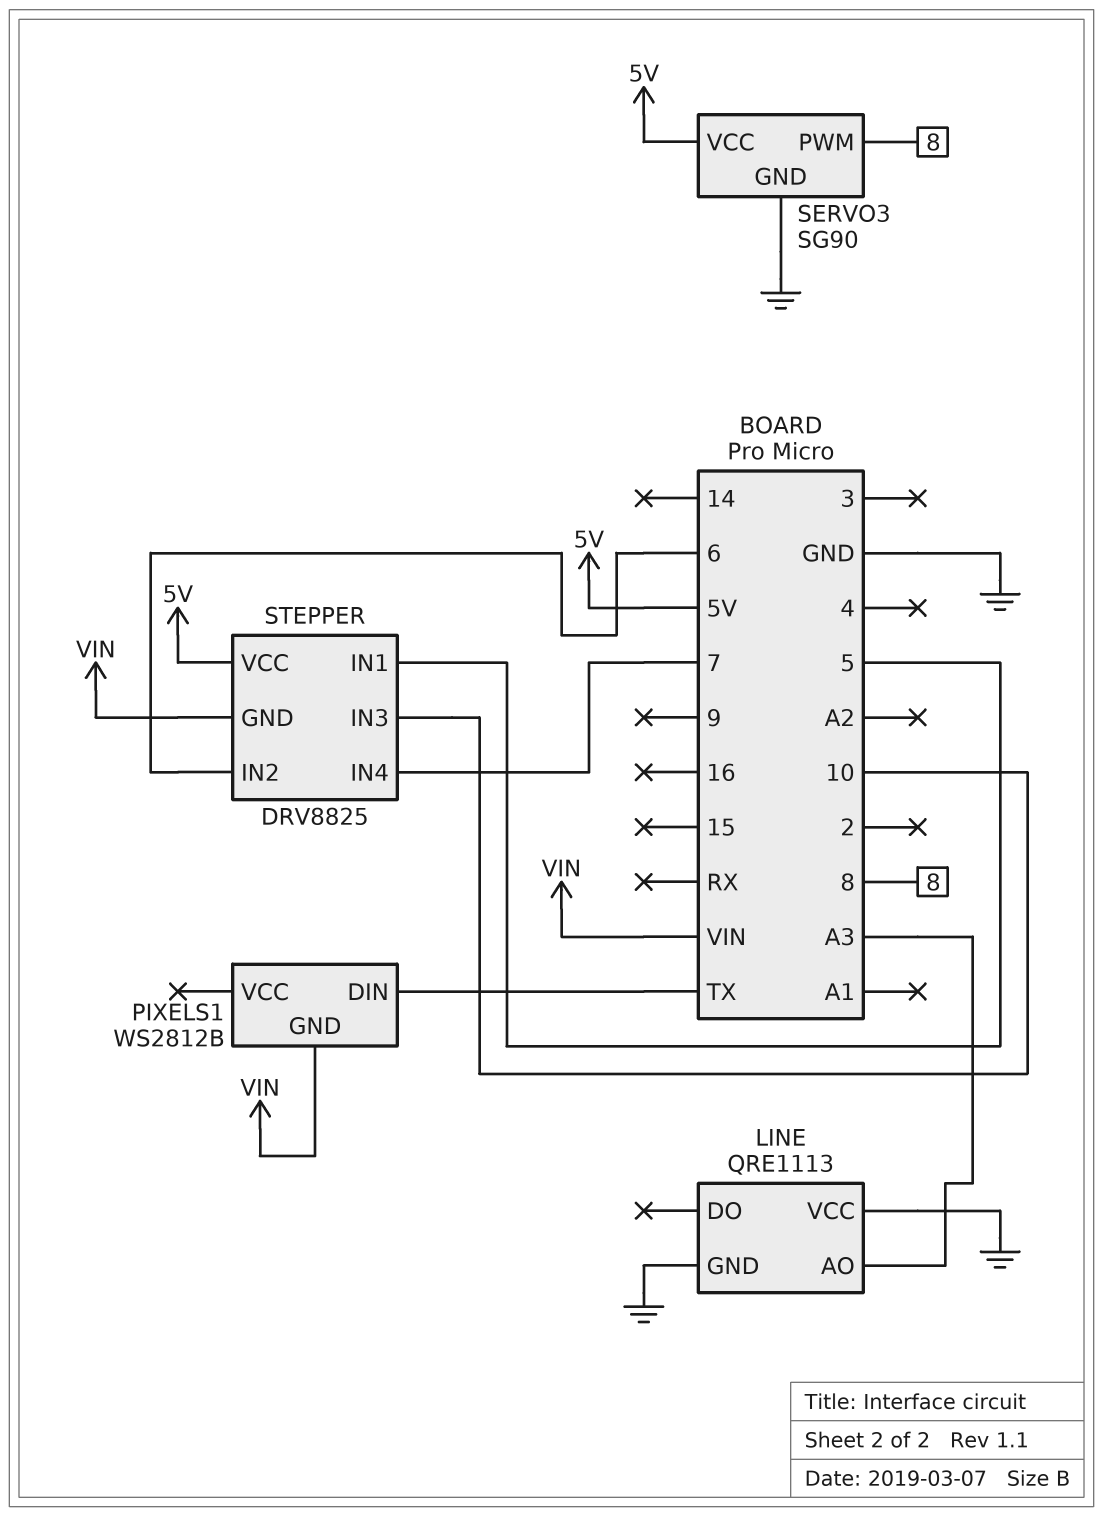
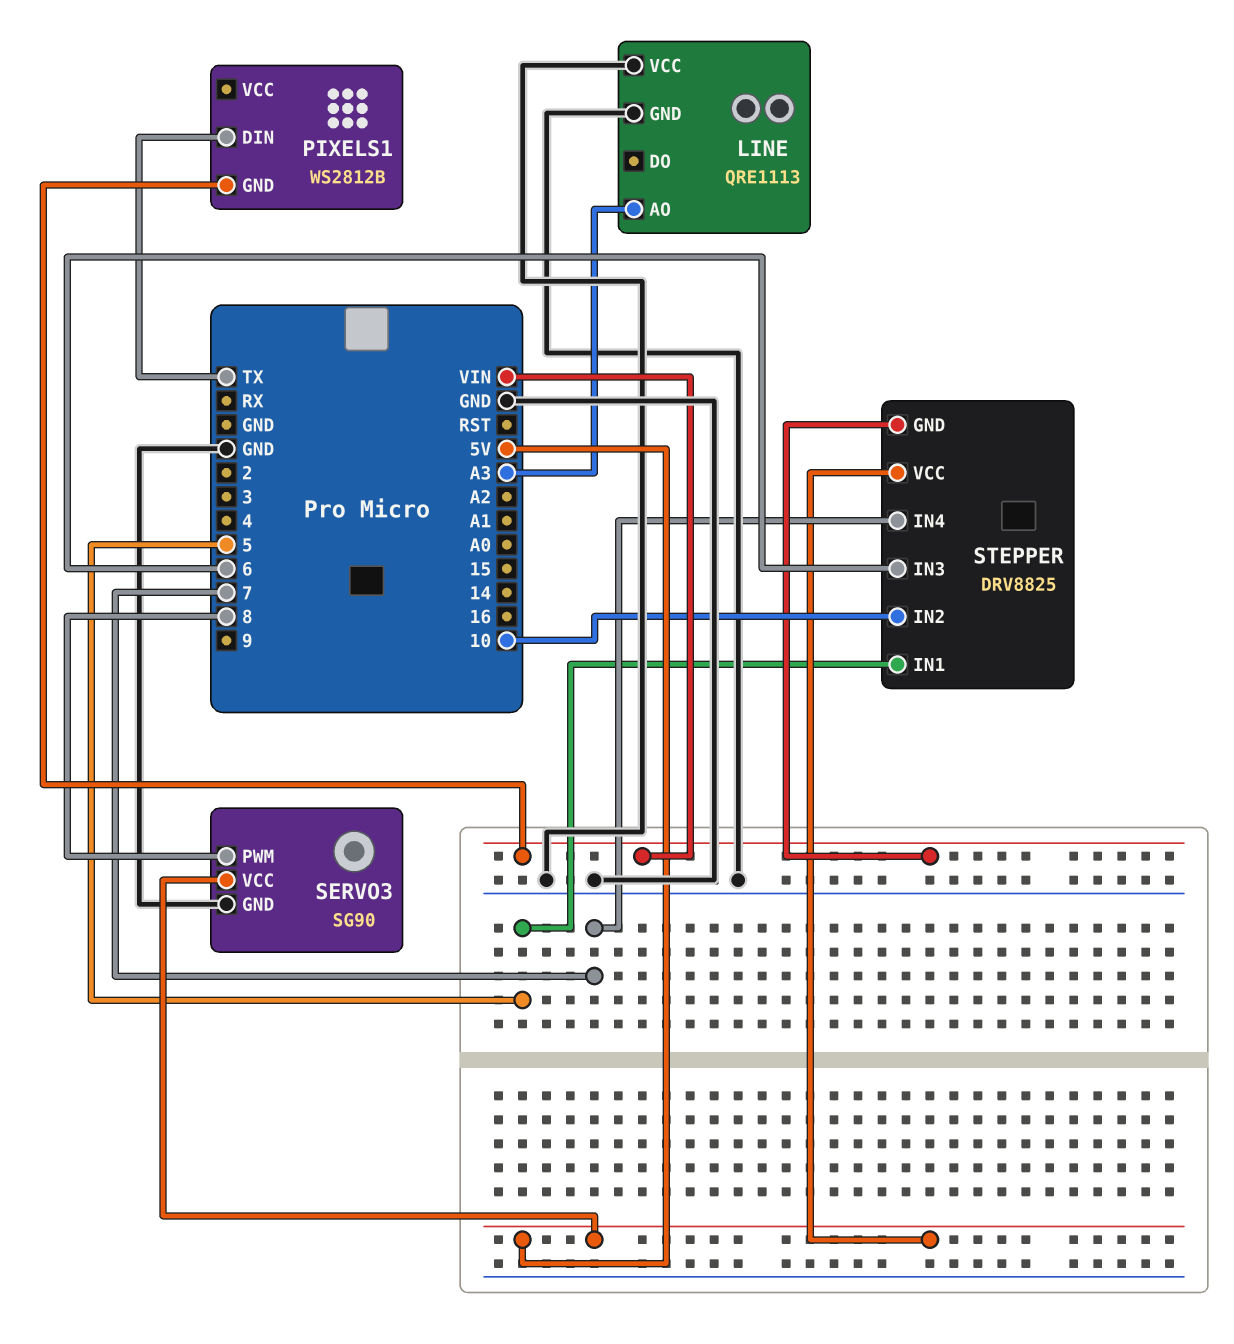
STEPPER pin IN2: 6 -> 10
STEPPER pin IN3: 10 -> 6

